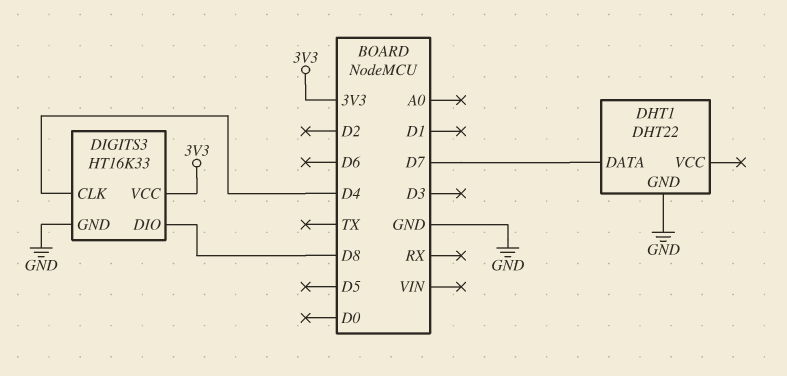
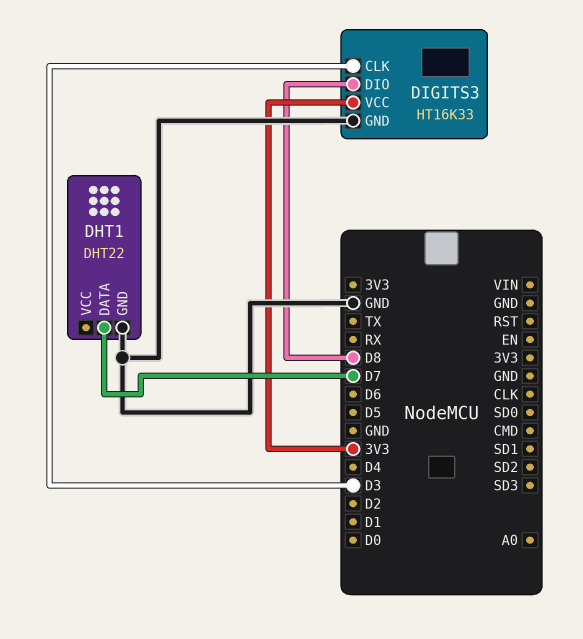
DIGITS3 pin CLK: D4 -> D3

